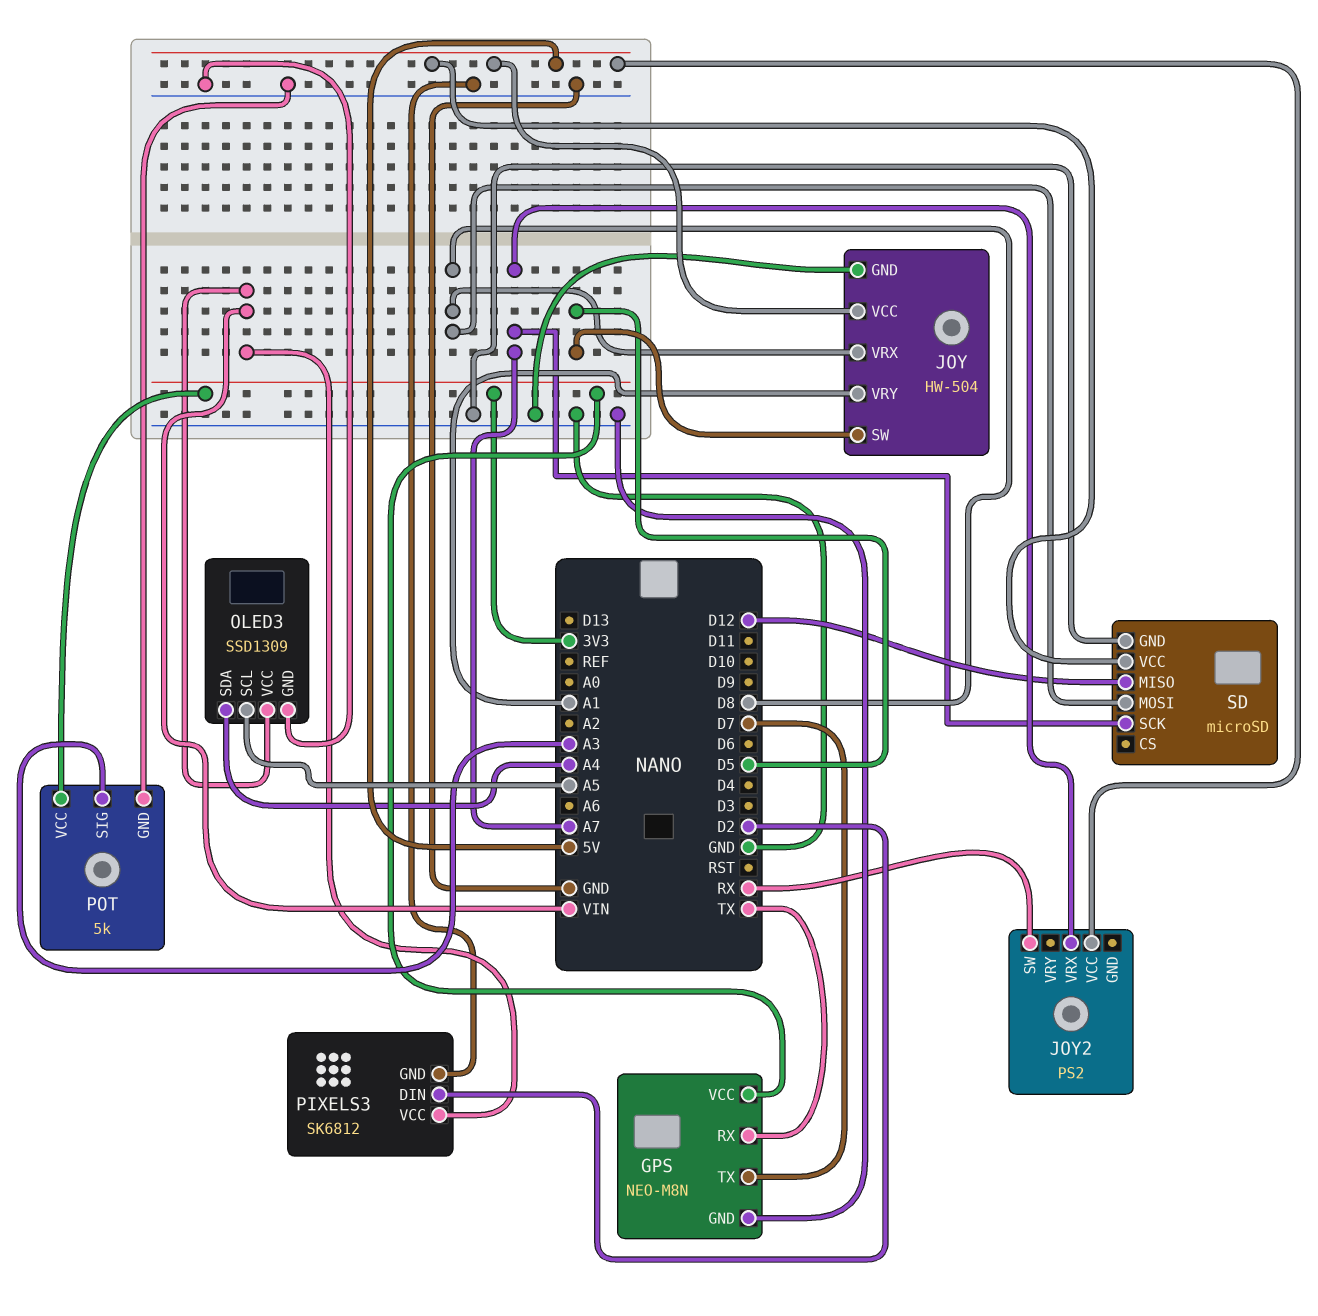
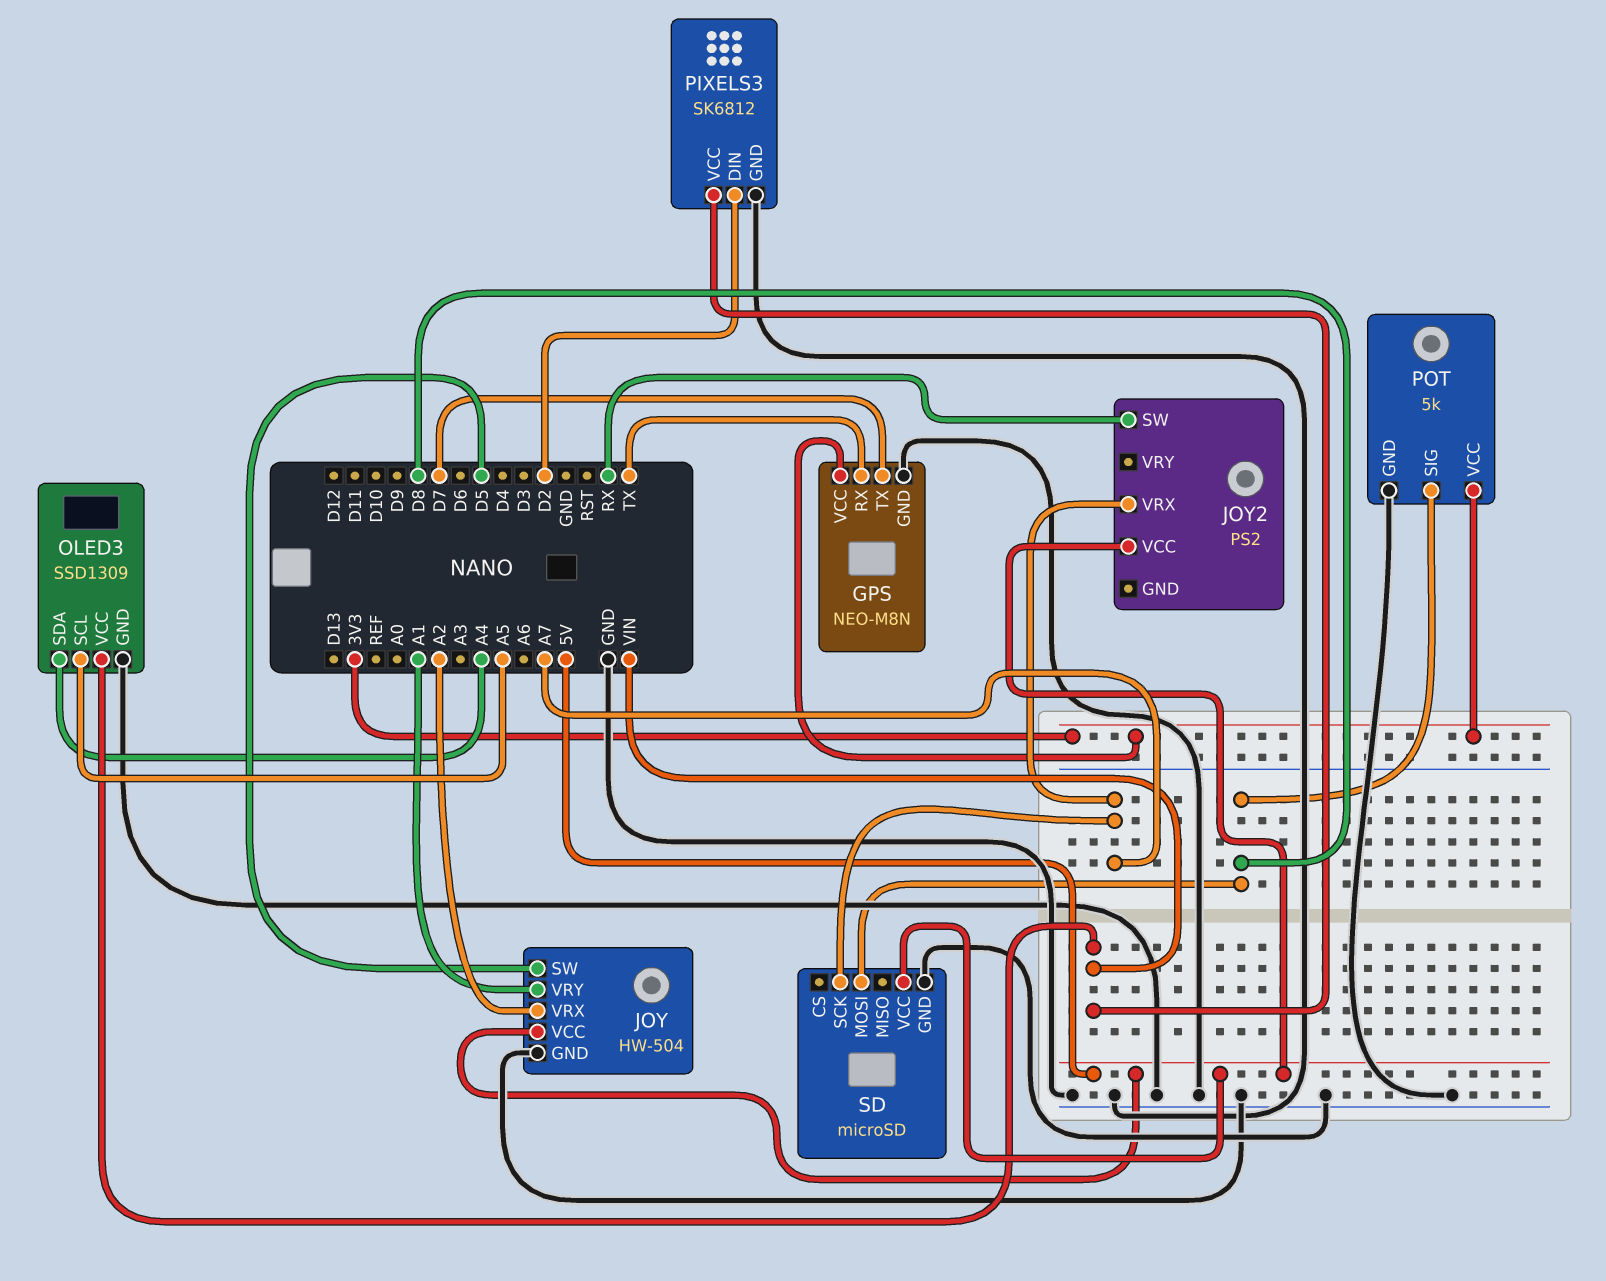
JOY pin VRX: D8 -> A2
POT pin SIG: A3 -> D8
SD pin MISO: D12 -> none

